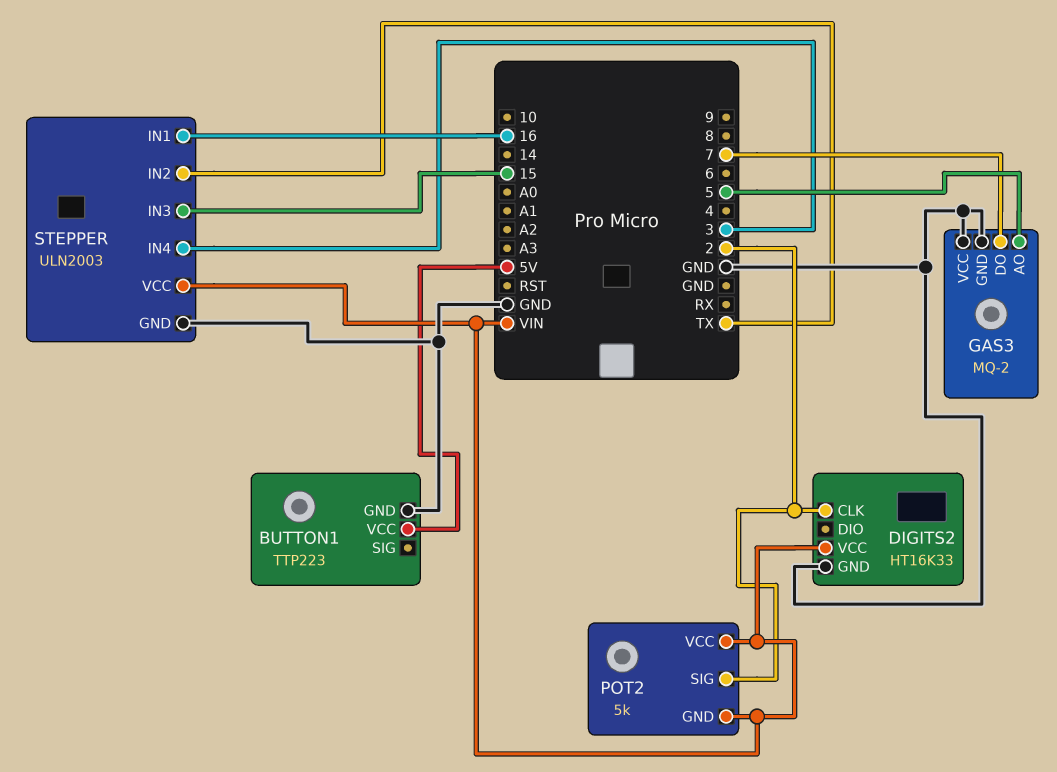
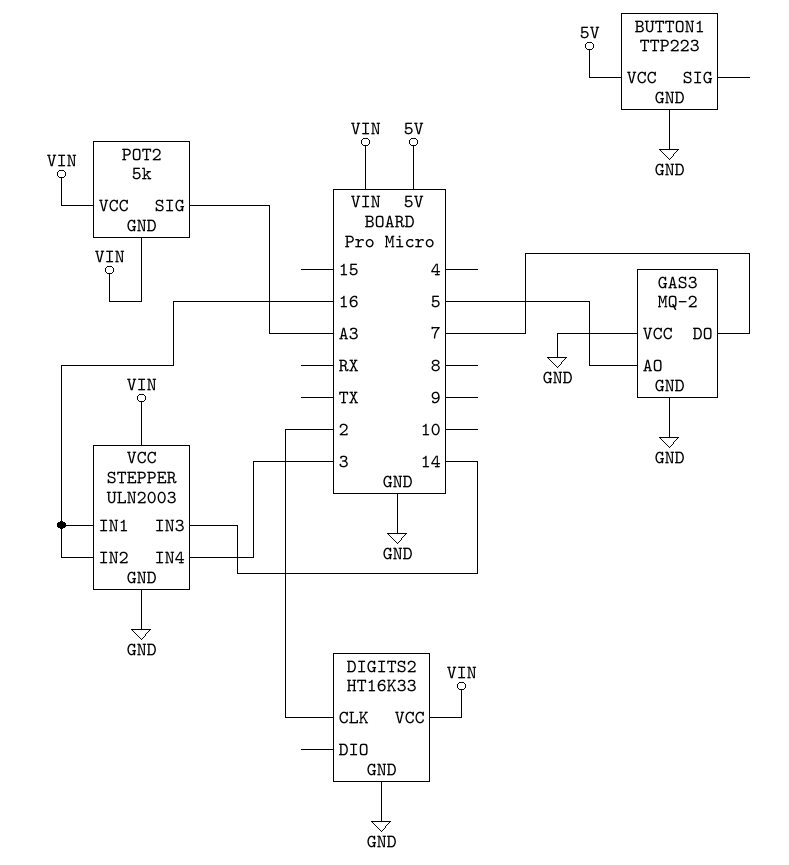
POT2 pin SIG: 2 -> A3
STEPPER pin IN2: TX -> 16
STEPPER pin IN3: 15 -> 14

